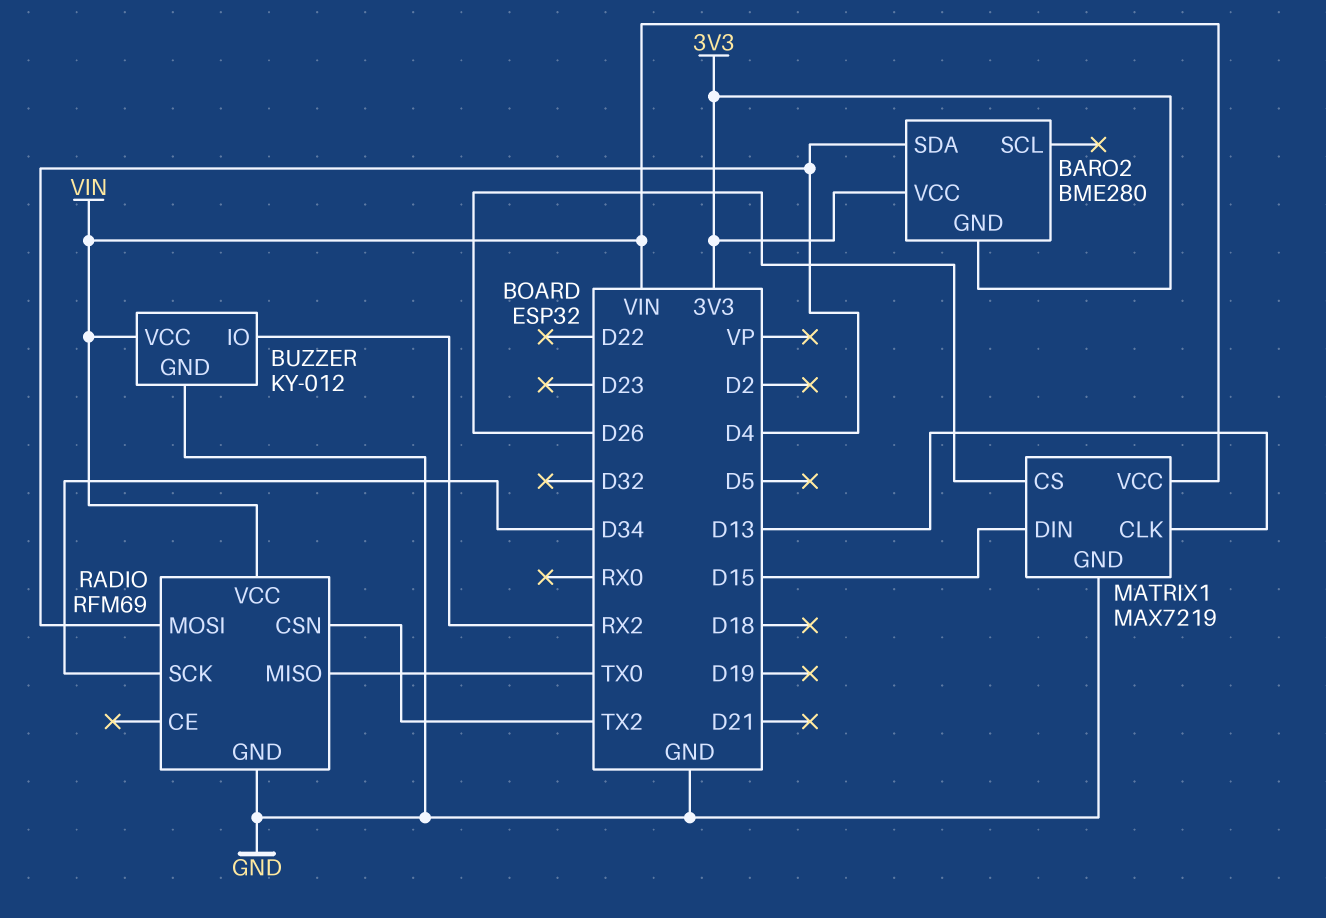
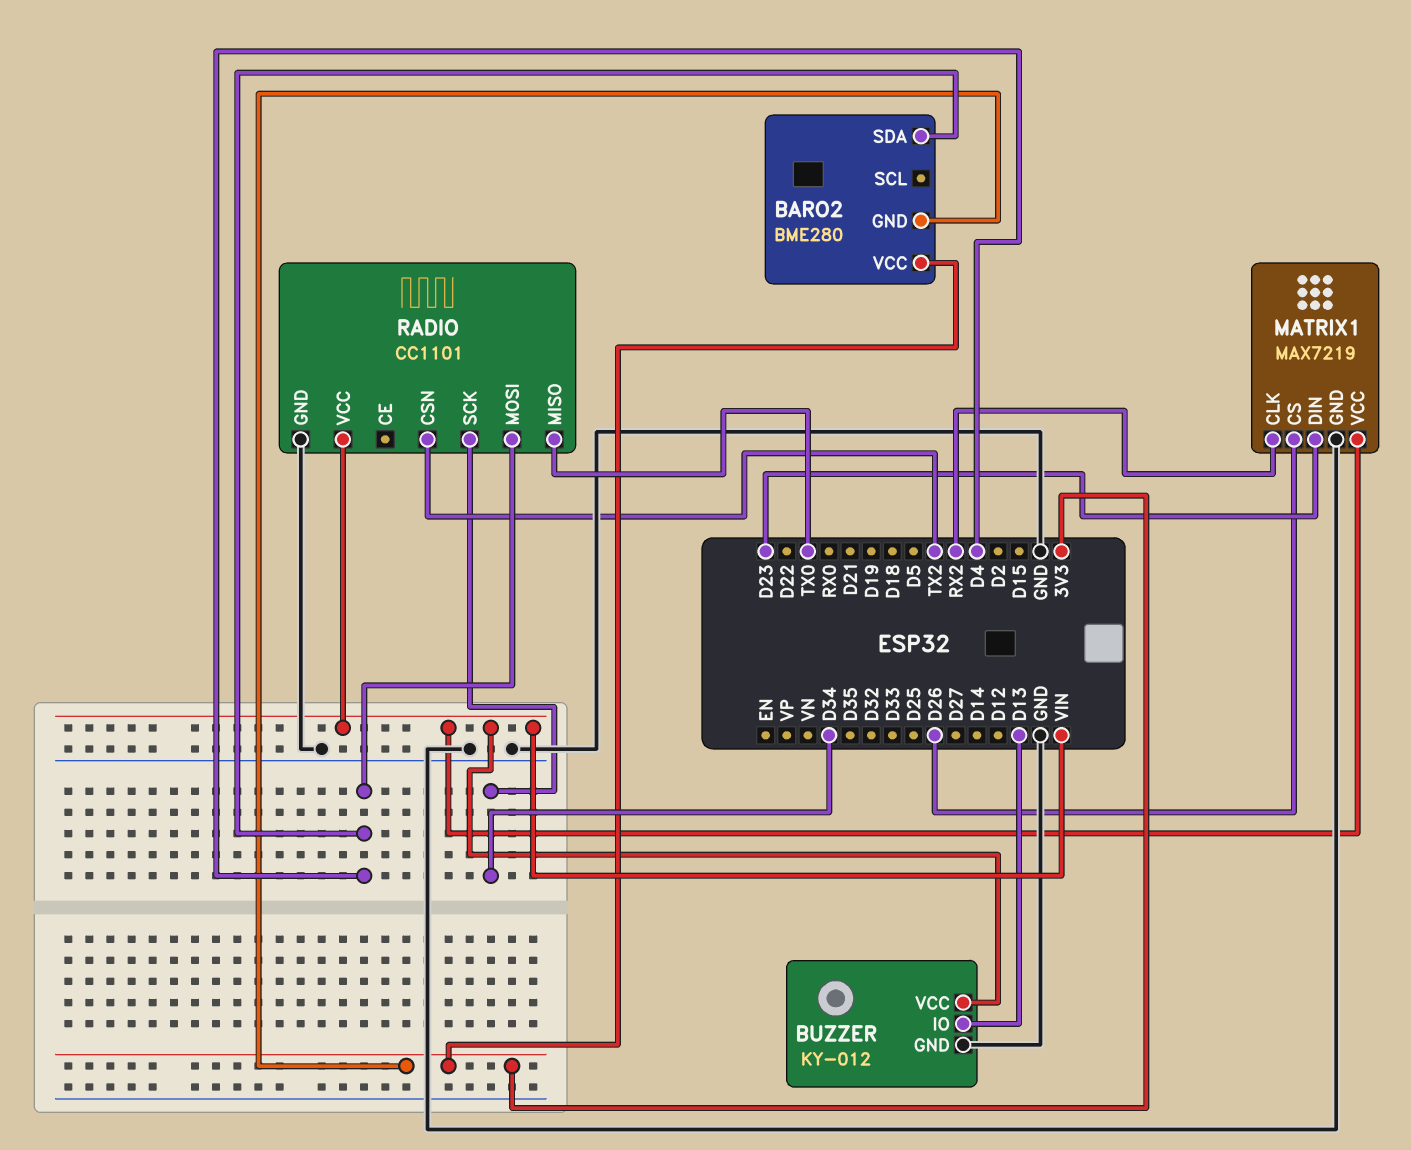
BUZZER pin IO: RX2 -> D13
MATRIX1 pin CLK: D13 -> RX2
MATRIX1 pin DIN: D15 -> D23
RADIO: RFM69 -> CC1101

